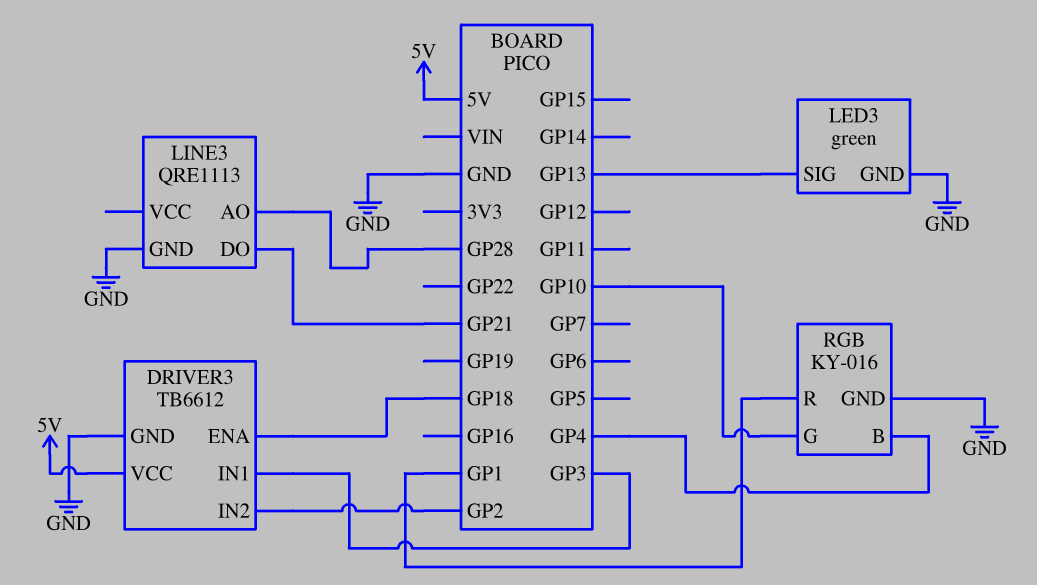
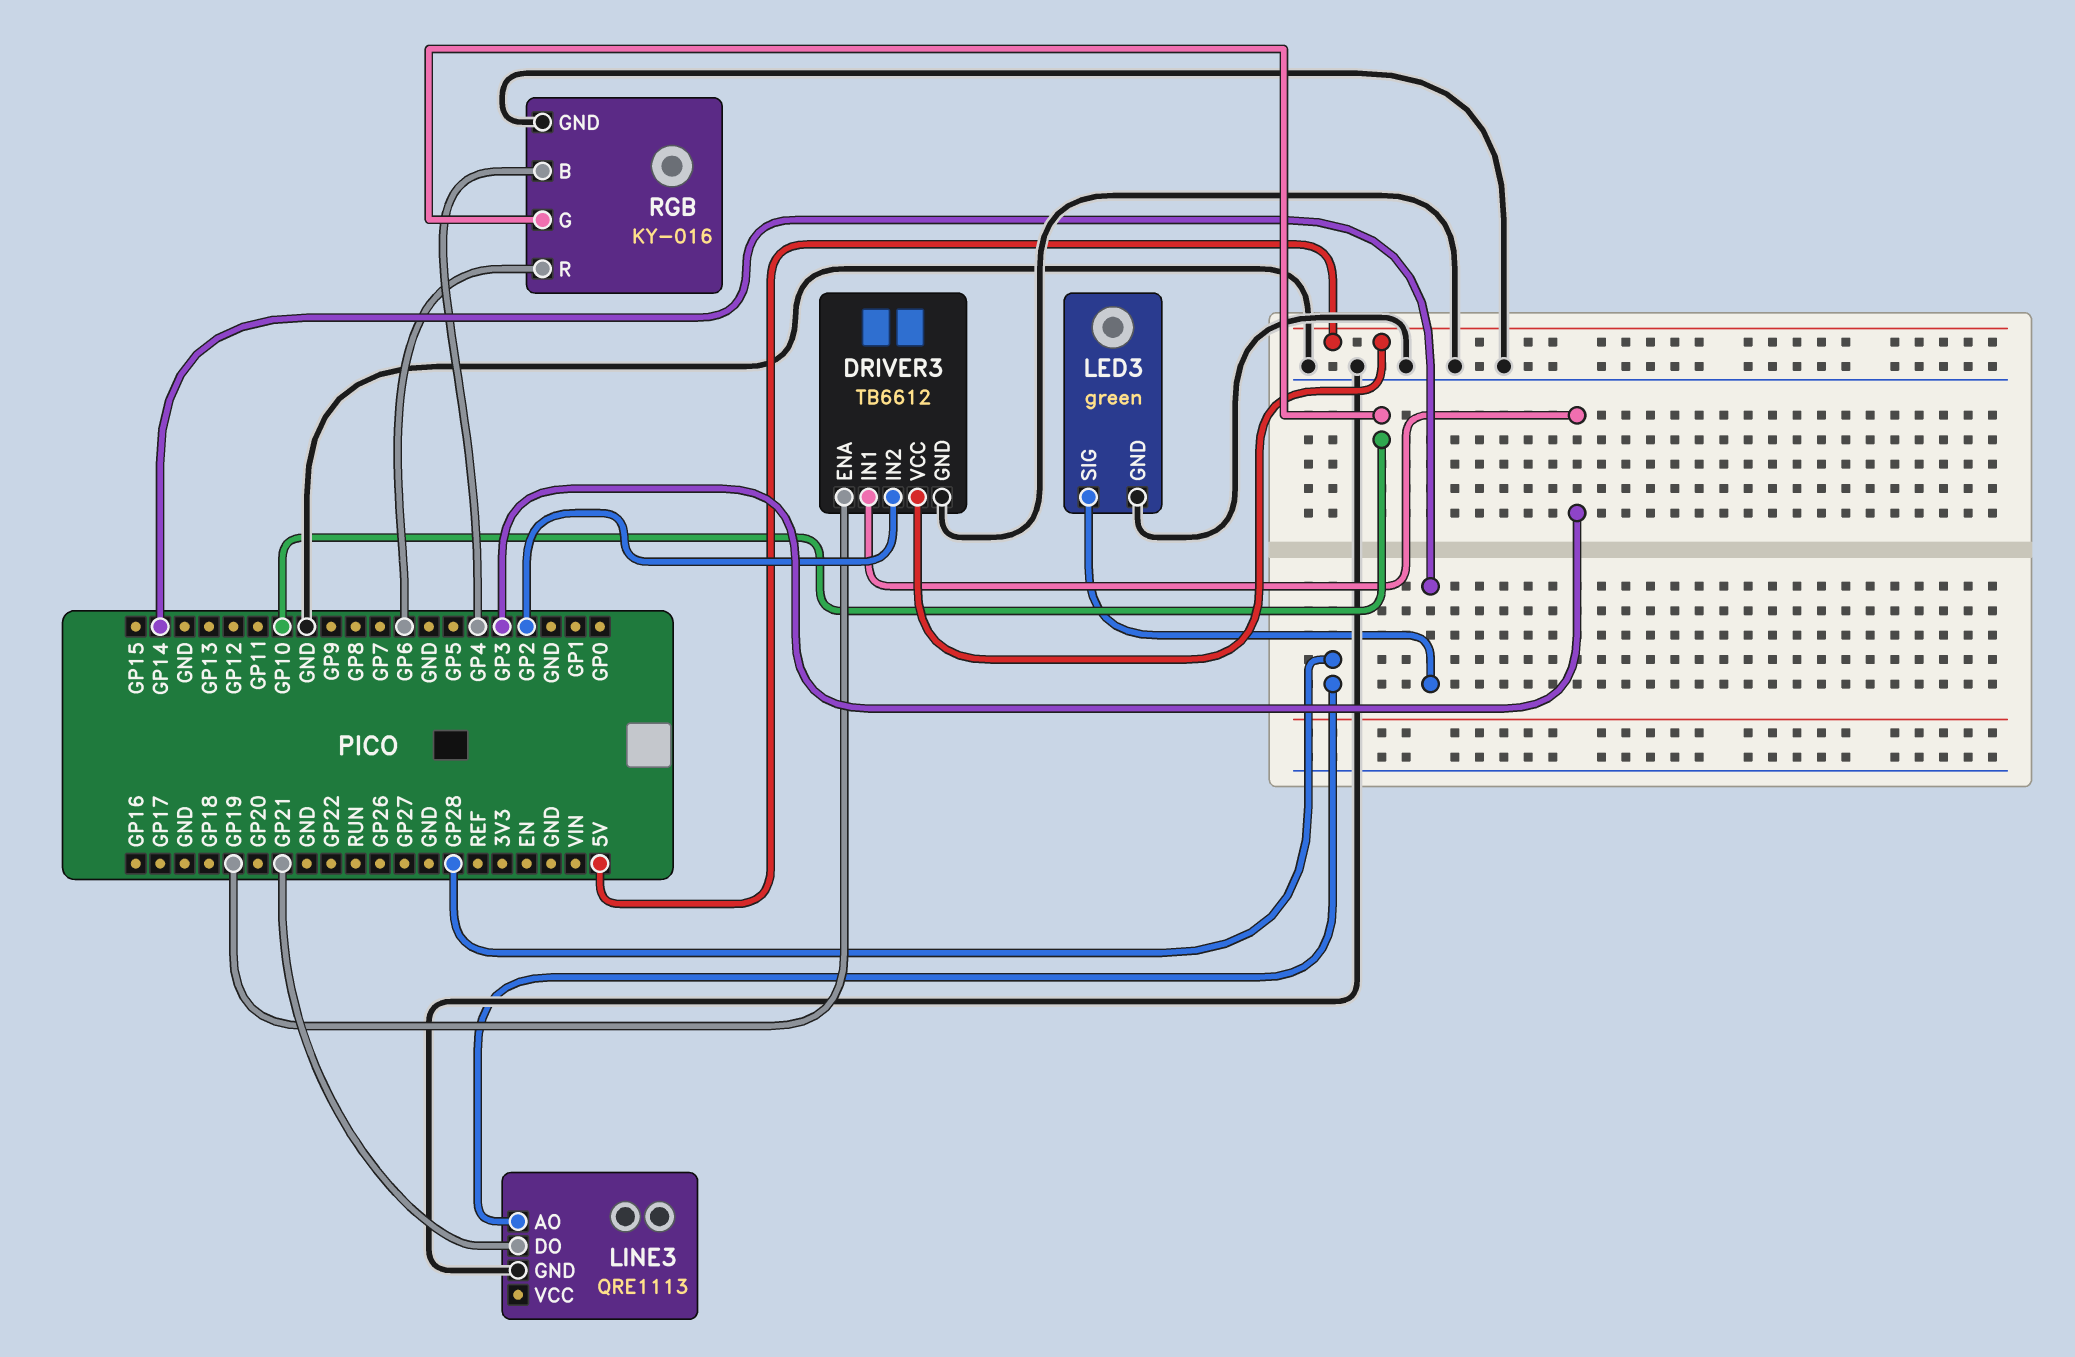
DRIVER3 pin ENA: GP18 -> GP19
LED3 pin SIG: GP13 -> GP14
RGB pin R: GP1 -> GP6

